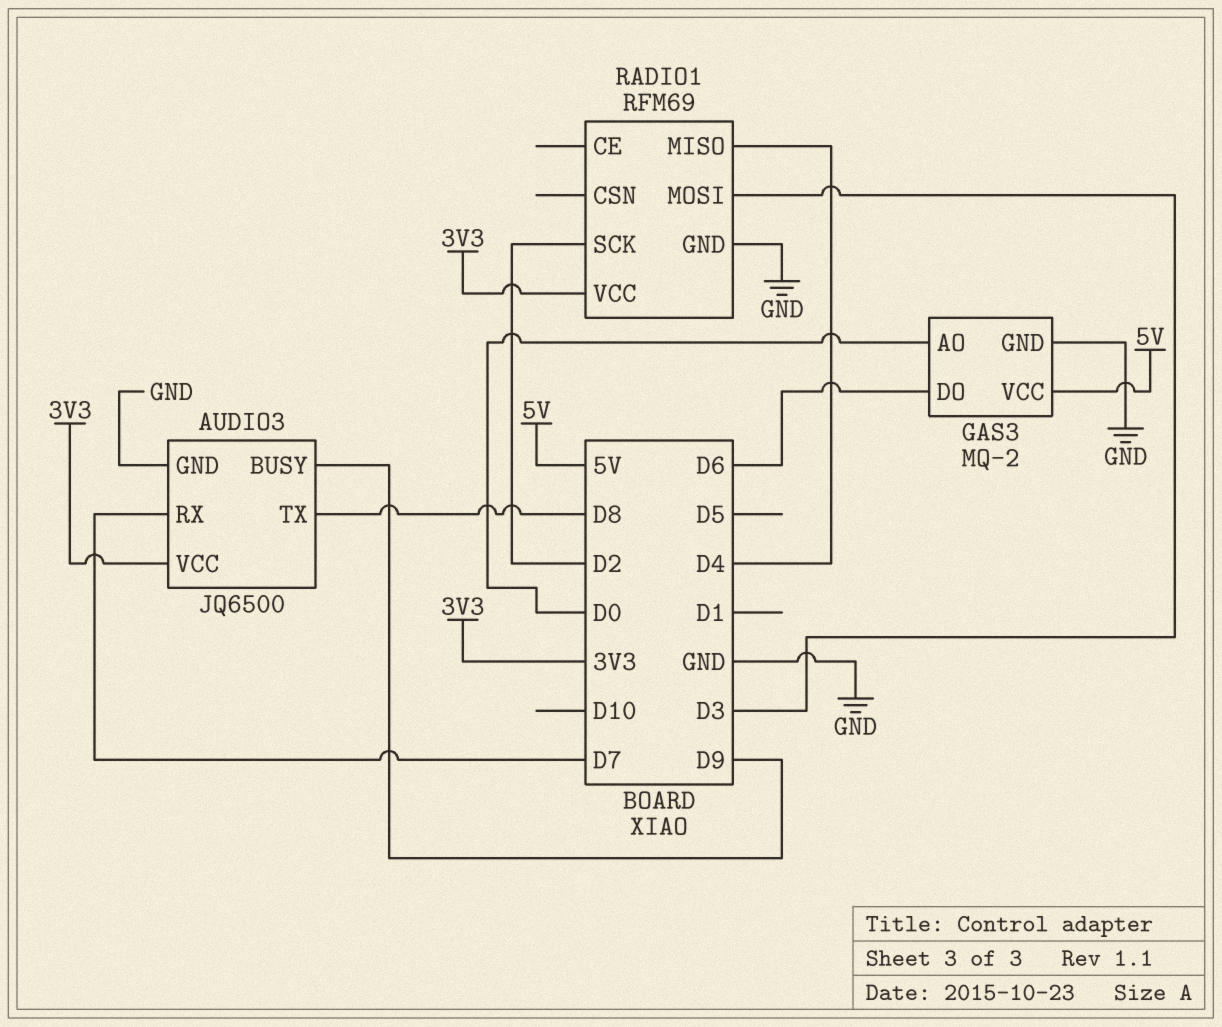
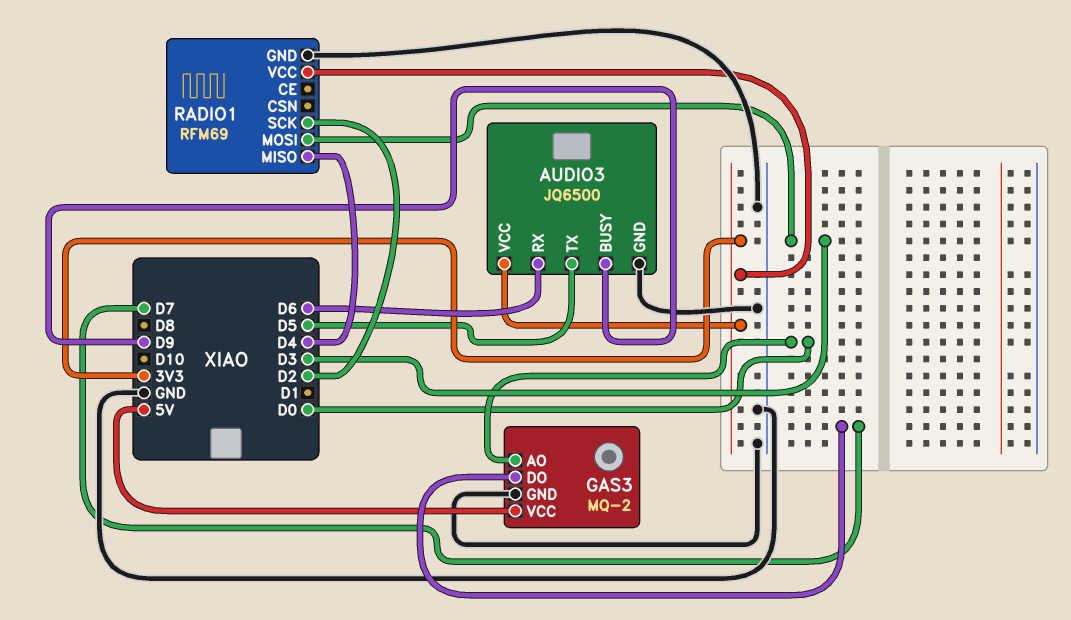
AUDIO3 pin RX: D7 -> D6
AUDIO3 pin TX: D8 -> D5
GAS3 pin DO: D6 -> D7

